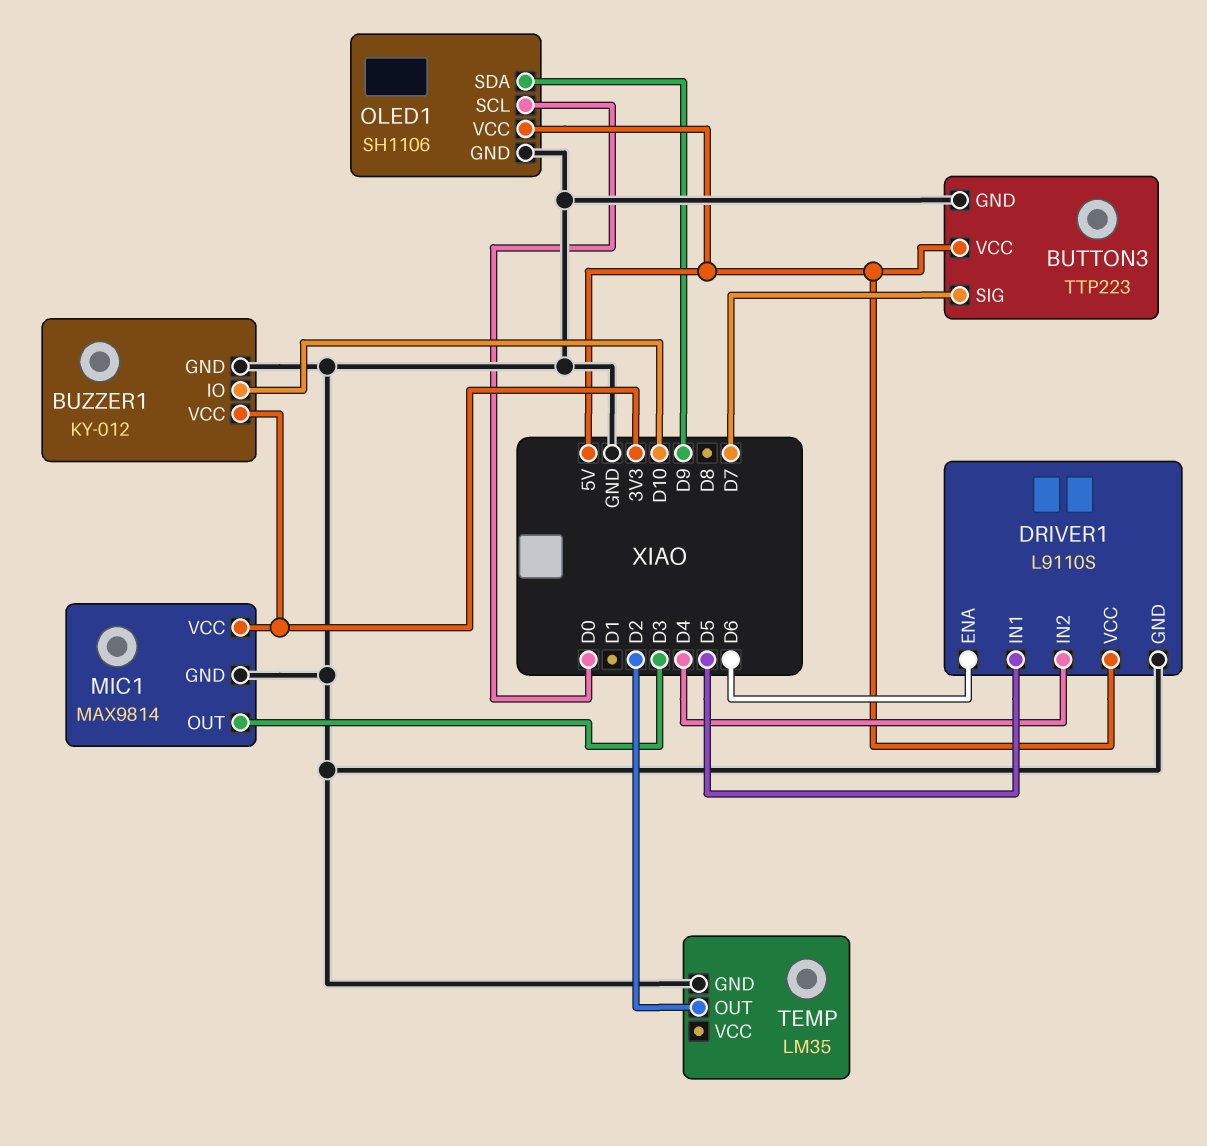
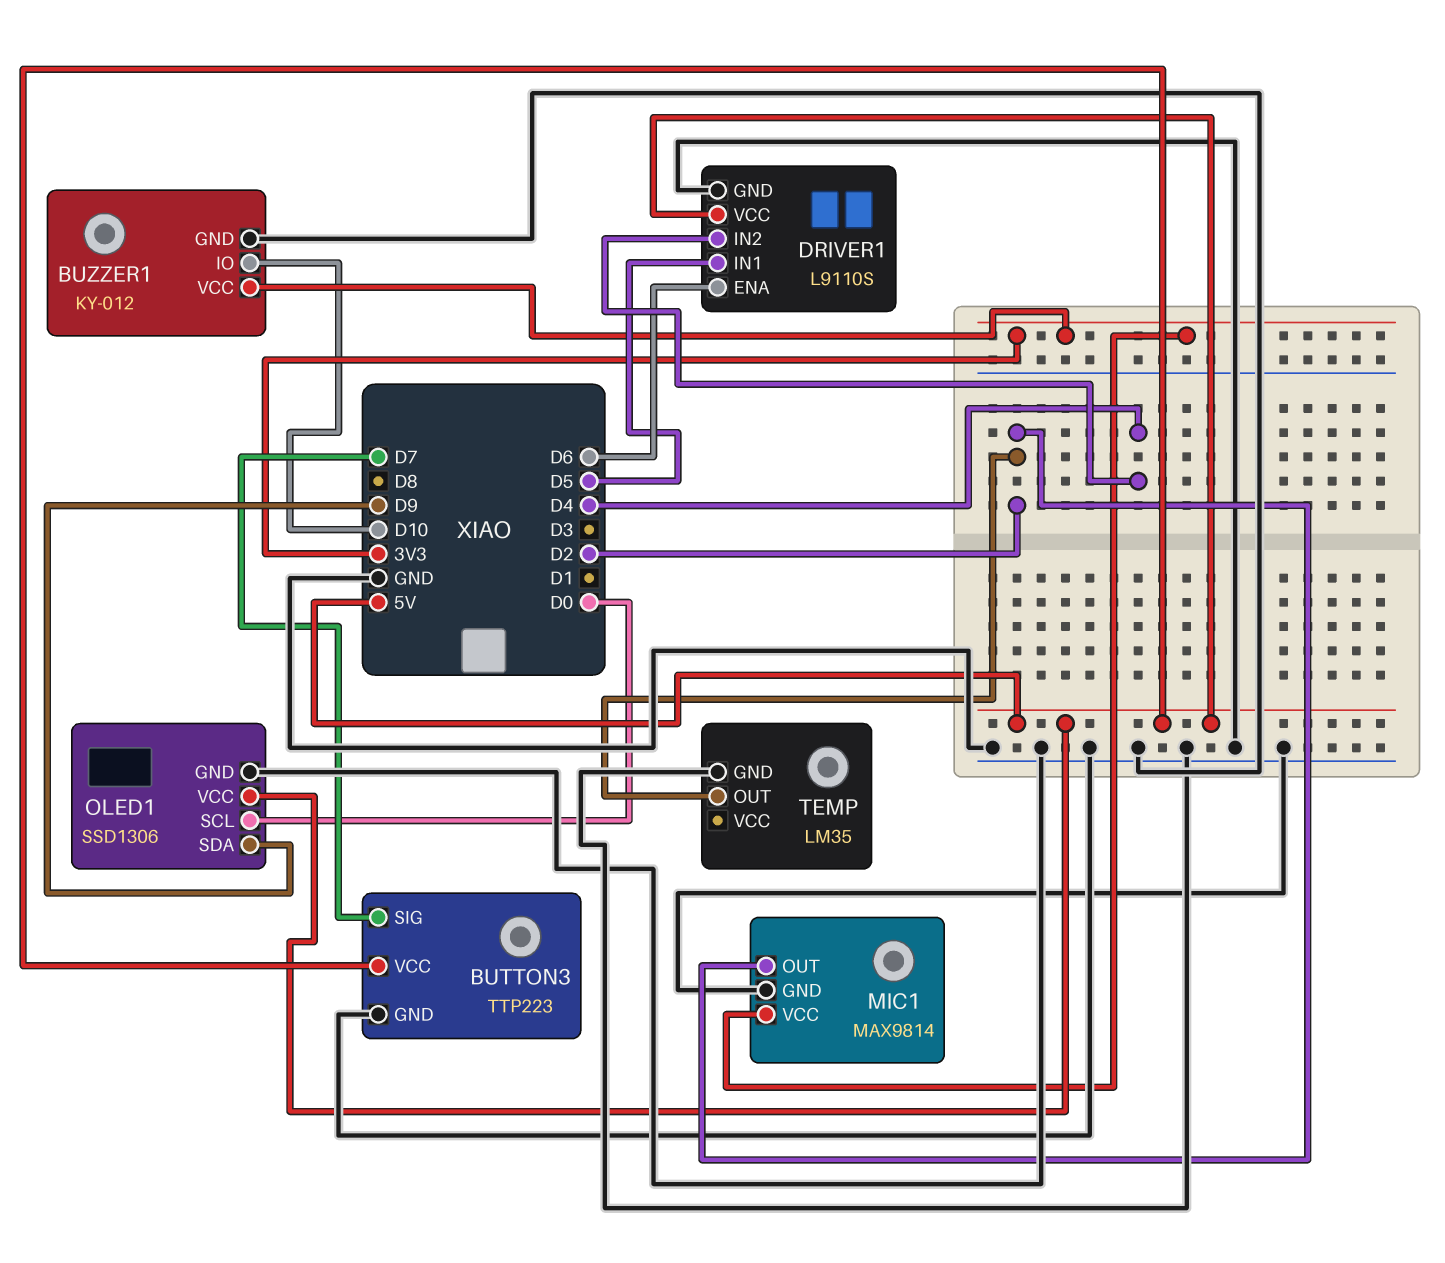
MIC1 pin OUT: D3 -> D2
OLED1: SH1106 -> SSD1306

